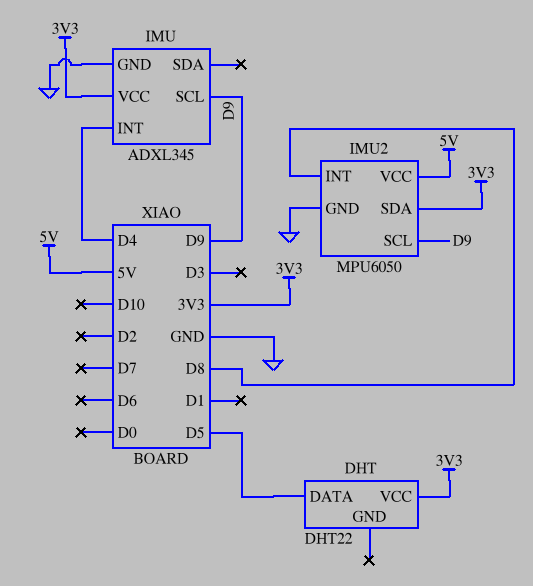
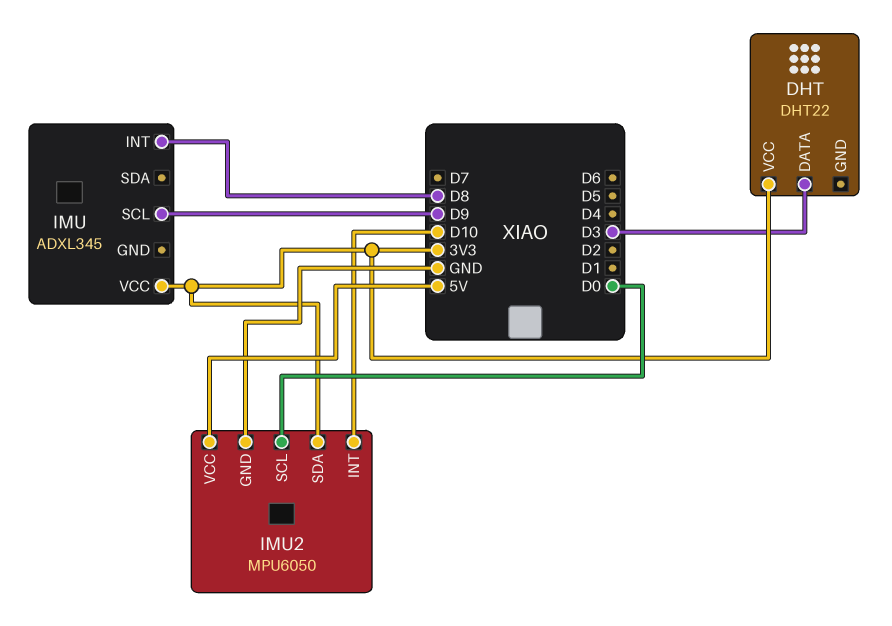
DHT pin DATA: D5 -> D3
IMU pin GND: GND -> none
IMU pin INT: D4 -> D8
IMU2 pin INT: D8 -> D10
IMU2 pin SCL: D9 -> D0

